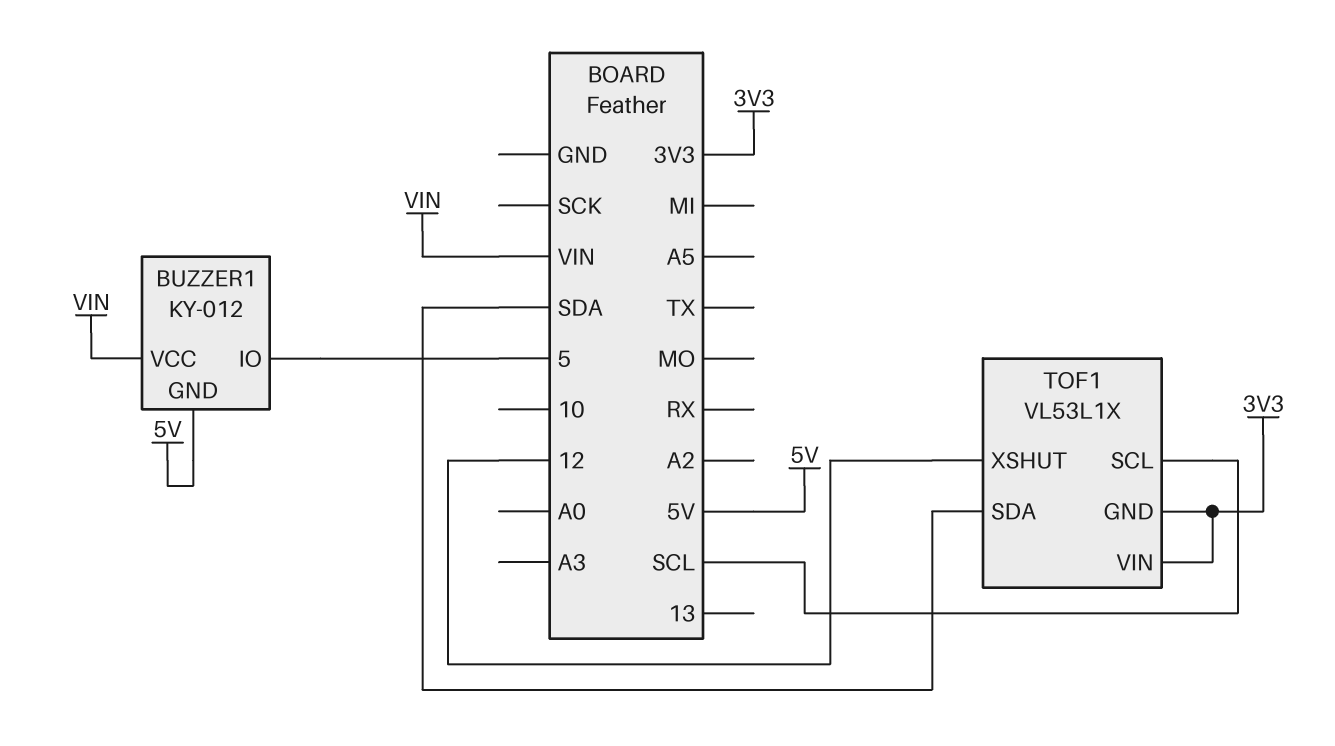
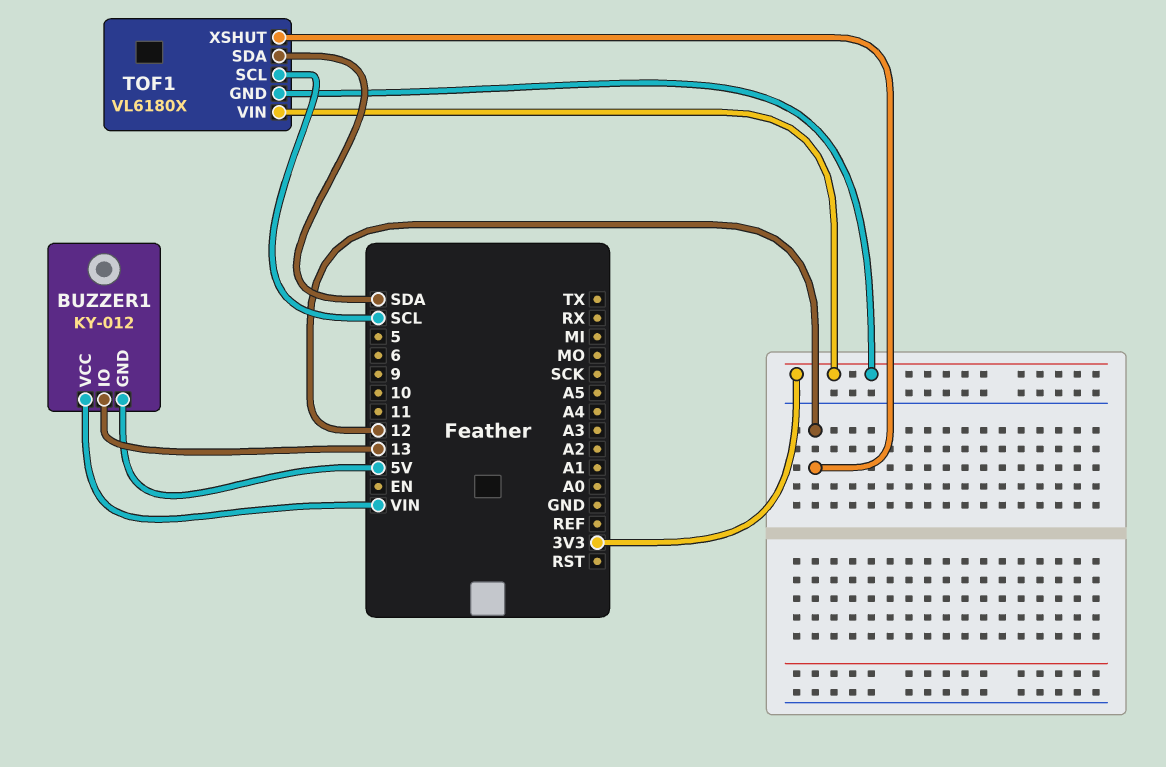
BUZZER1 pin IO: 5 -> 13
TOF1: VL53L1X -> VL6180X

